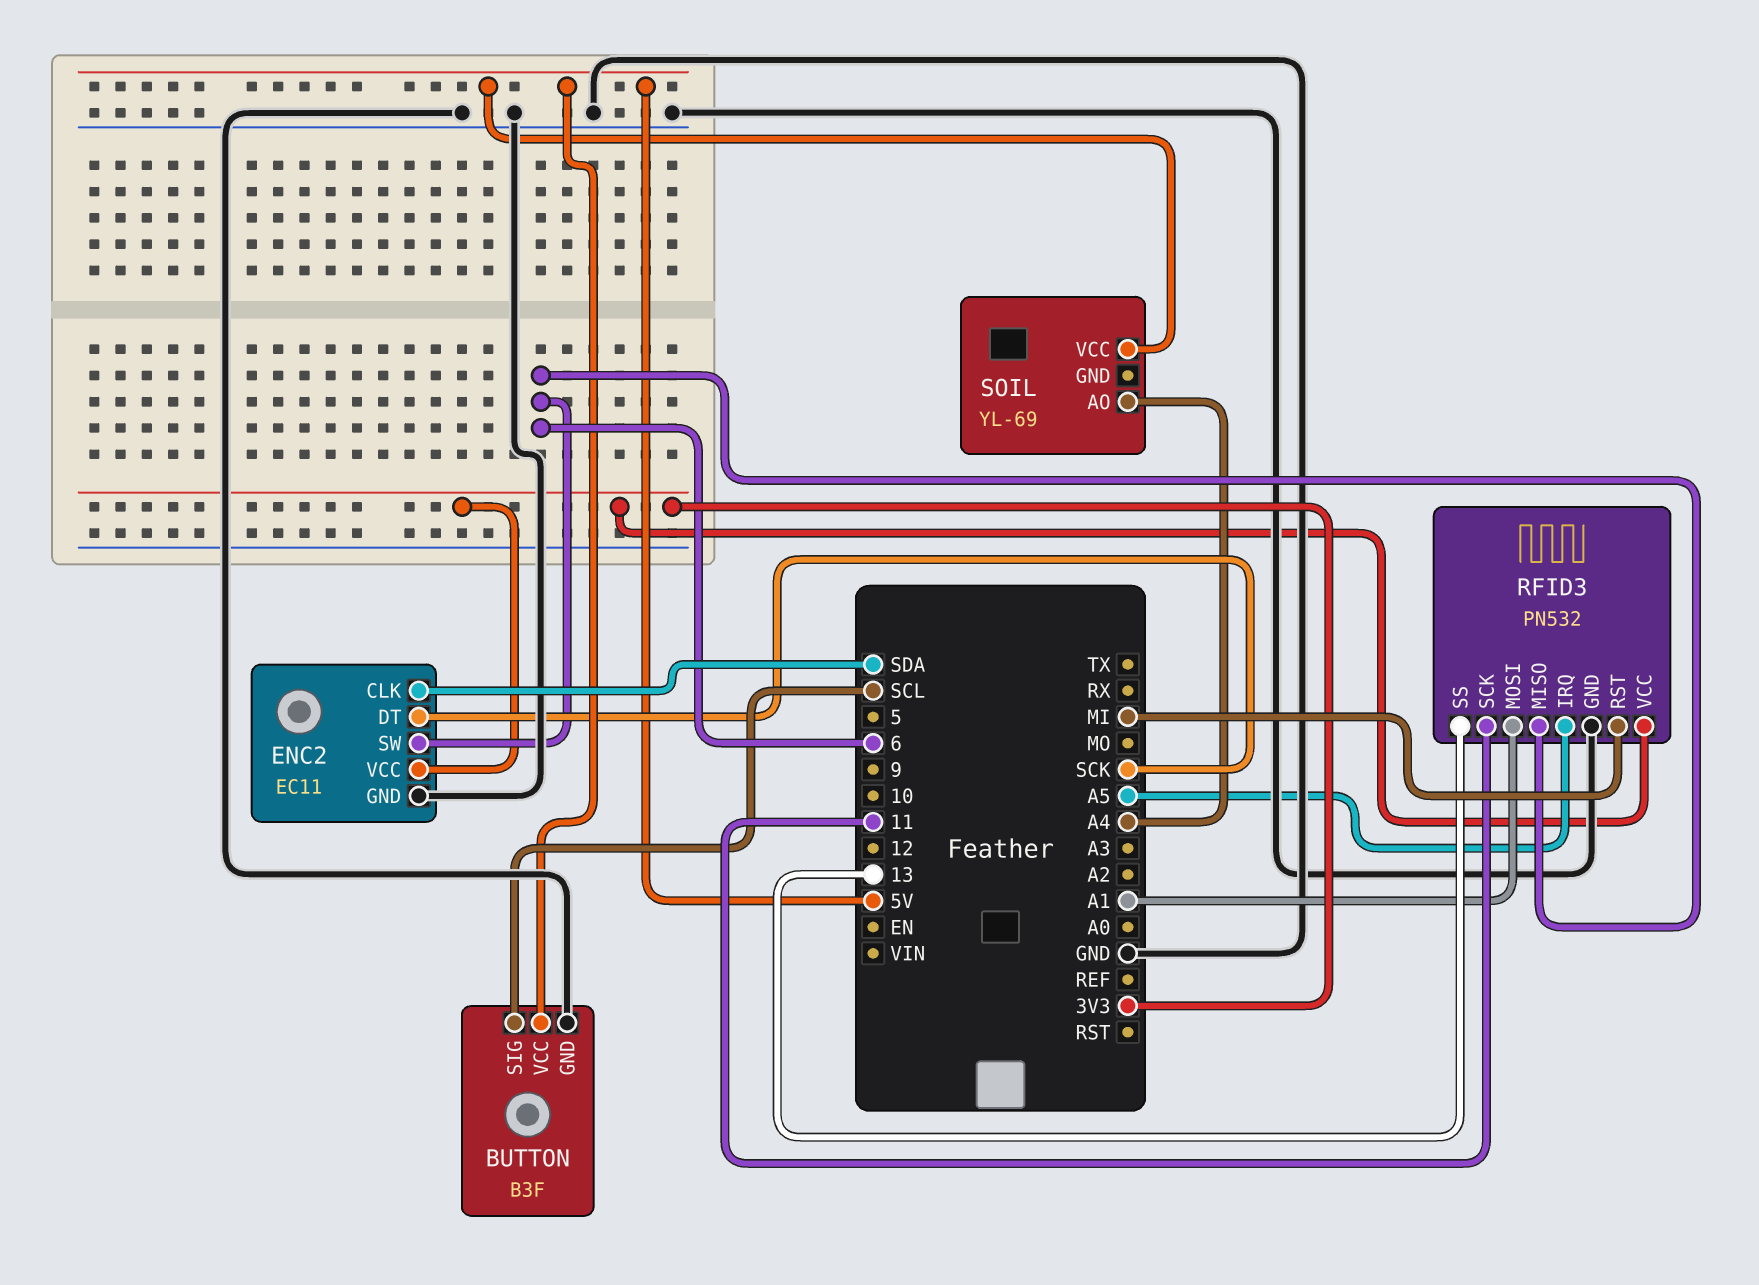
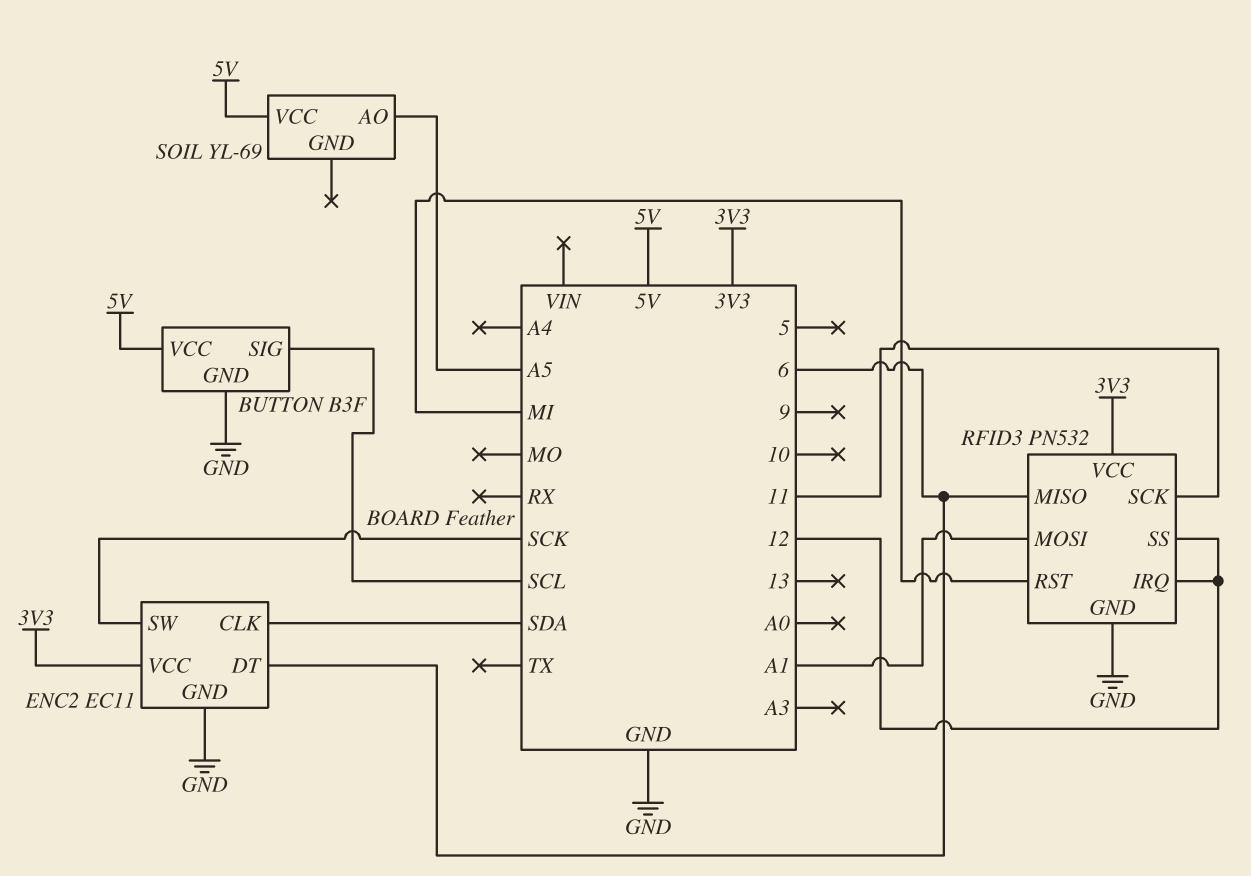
ENC2 pin DT: SCK -> 6
ENC2 pin SW: 6 -> SCK
RFID3 pin IRQ: A5 -> 12
RFID3 pin SS: 13 -> 12
SOIL pin AO: A4 -> A5

